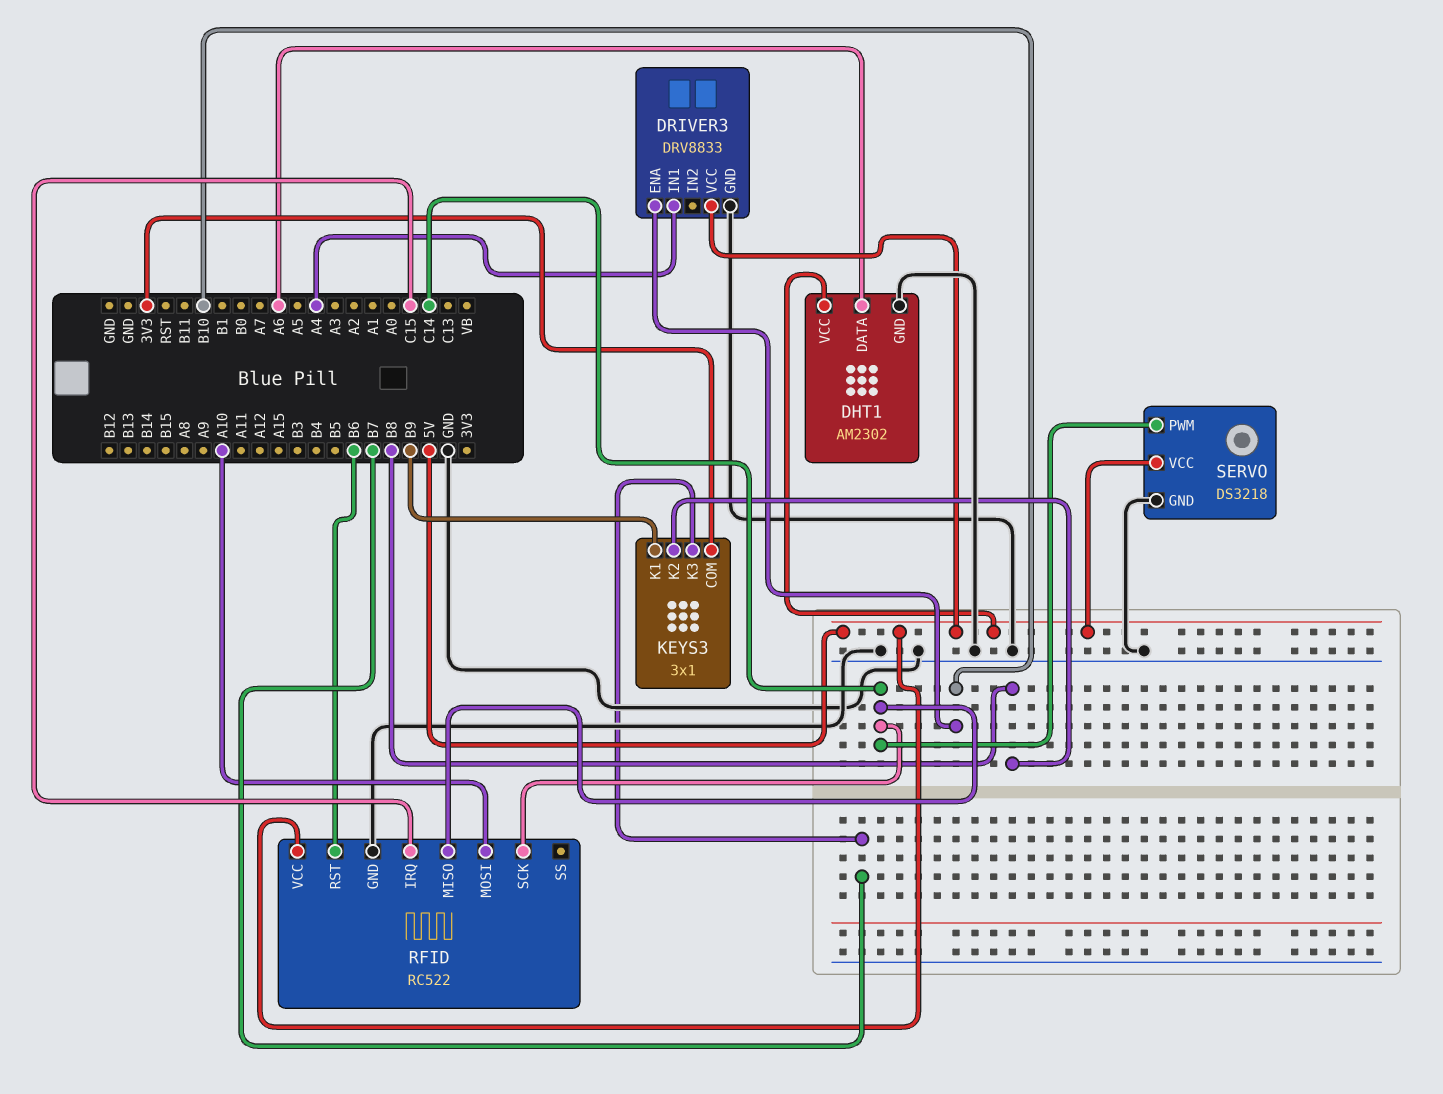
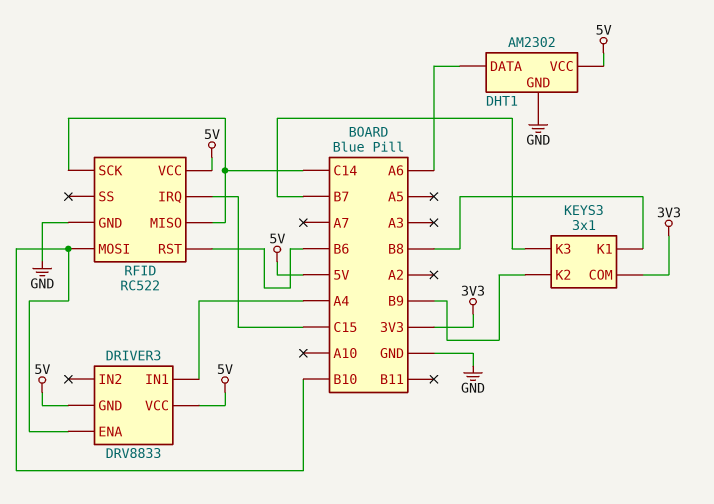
DRIVER3 pin GND: GND -> 5V
KEYS3 pin K1: B9 -> B8
KEYS3 pin K2: B8 -> B9
RFID pin MOSI: A10 -> B10
SERVO: DS3218 -> none
SERVO pin GND: GND -> none
SERVO pin PWM: C14 -> none
SERVO pin VCC: 5V -> none

